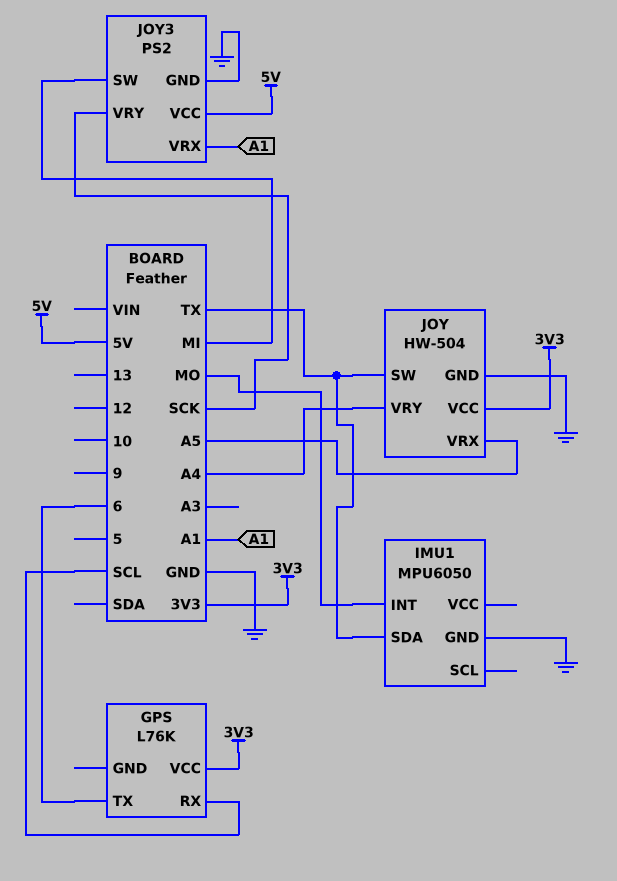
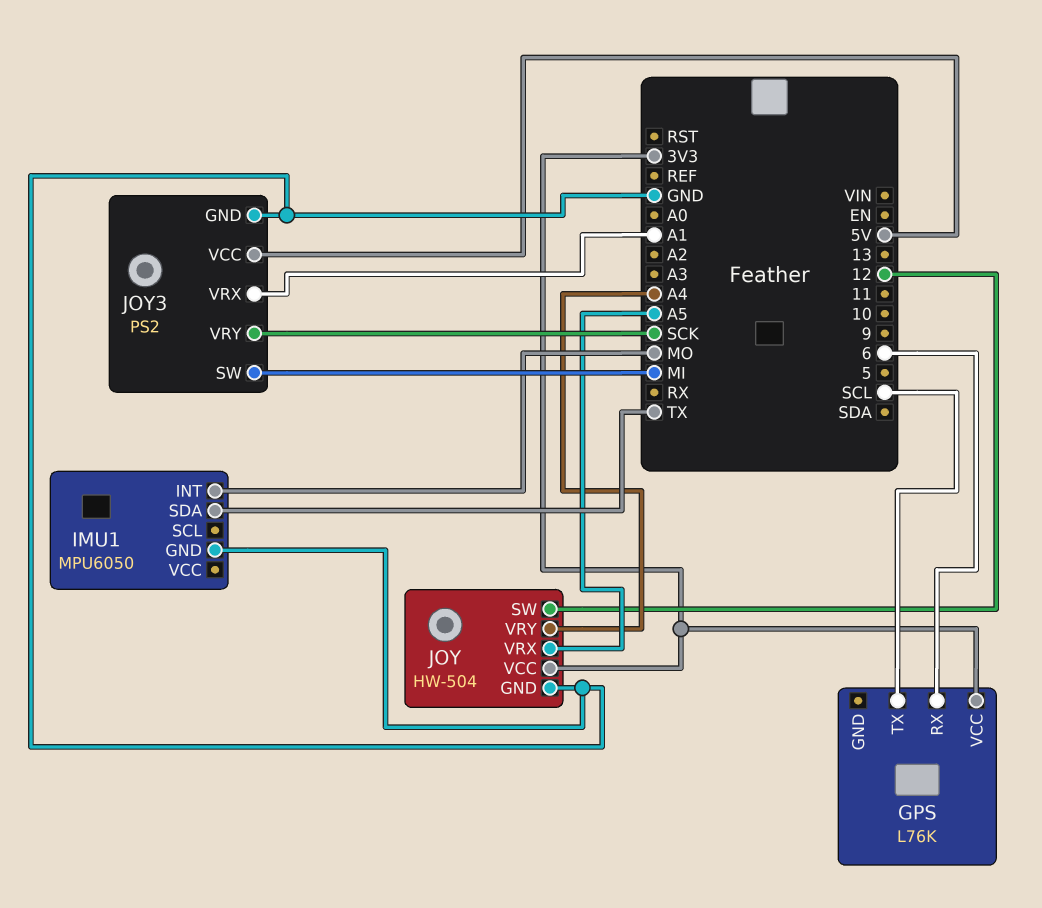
GPS pin RX: SCL -> 6
GPS pin TX: 6 -> SCL
JOY pin SW: TX -> 12

